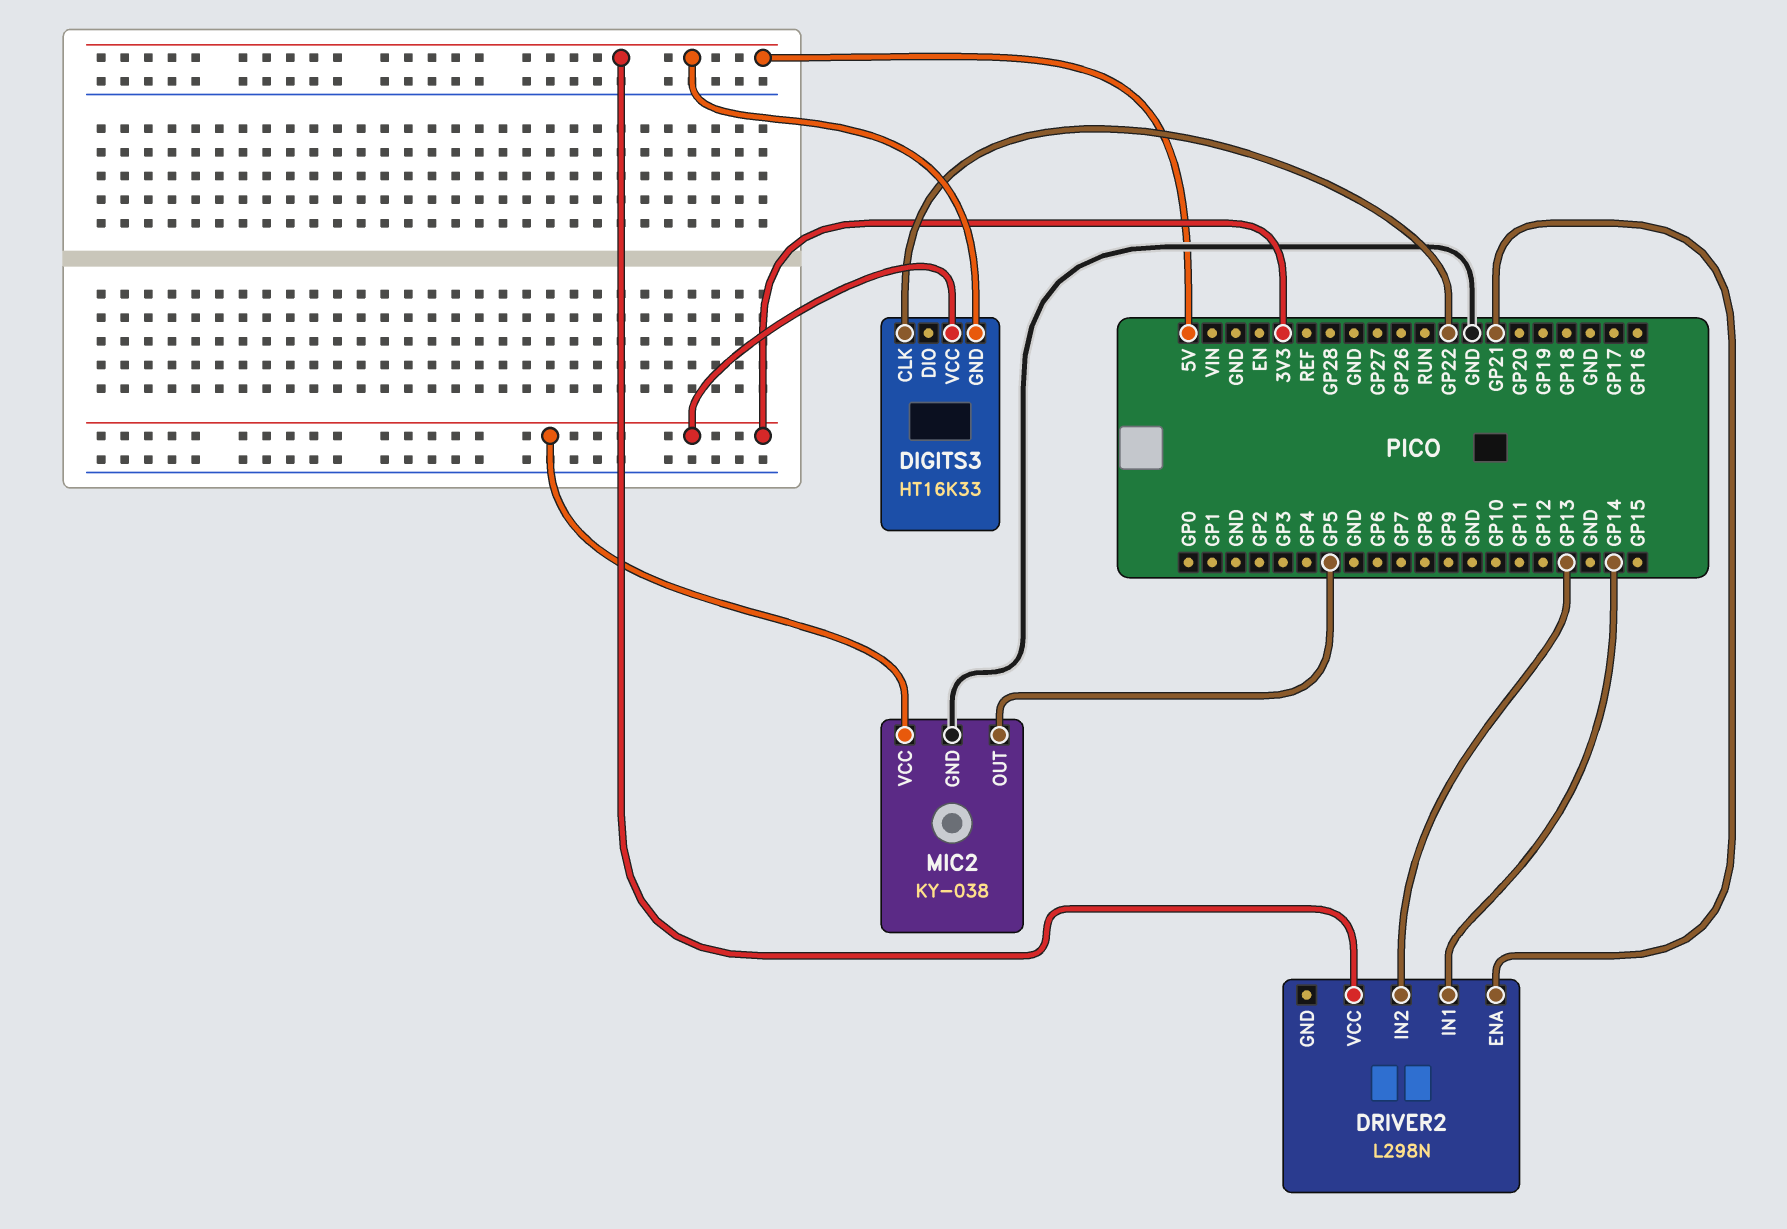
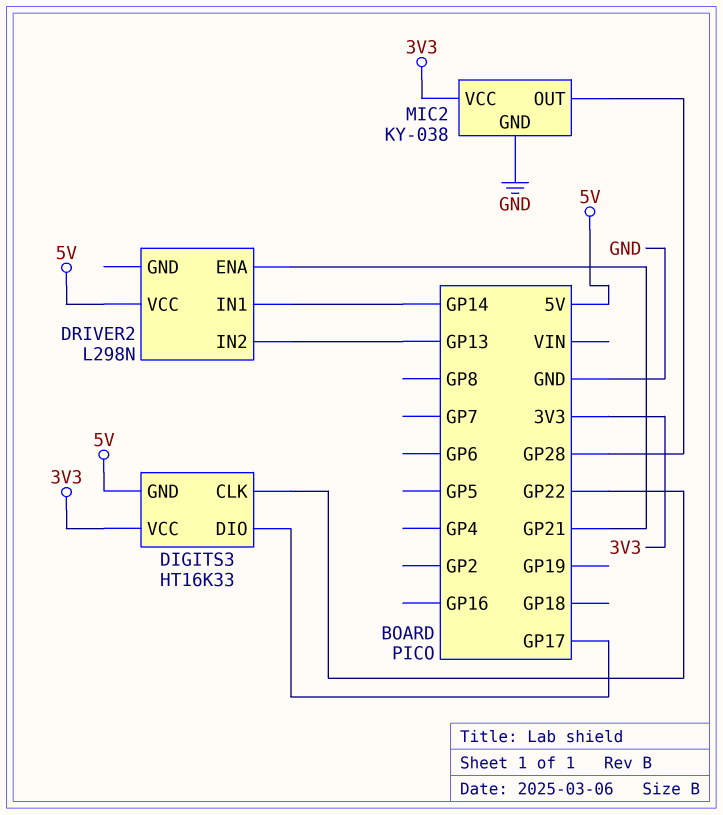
DIGITS3 pin DIO: none -> GP17
MIC2 pin OUT: GP5 -> GP28

